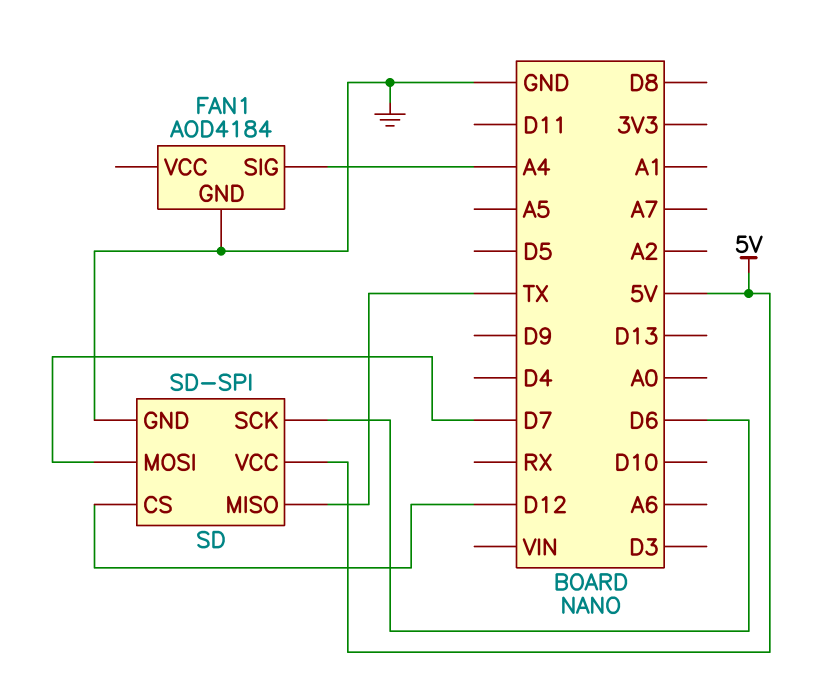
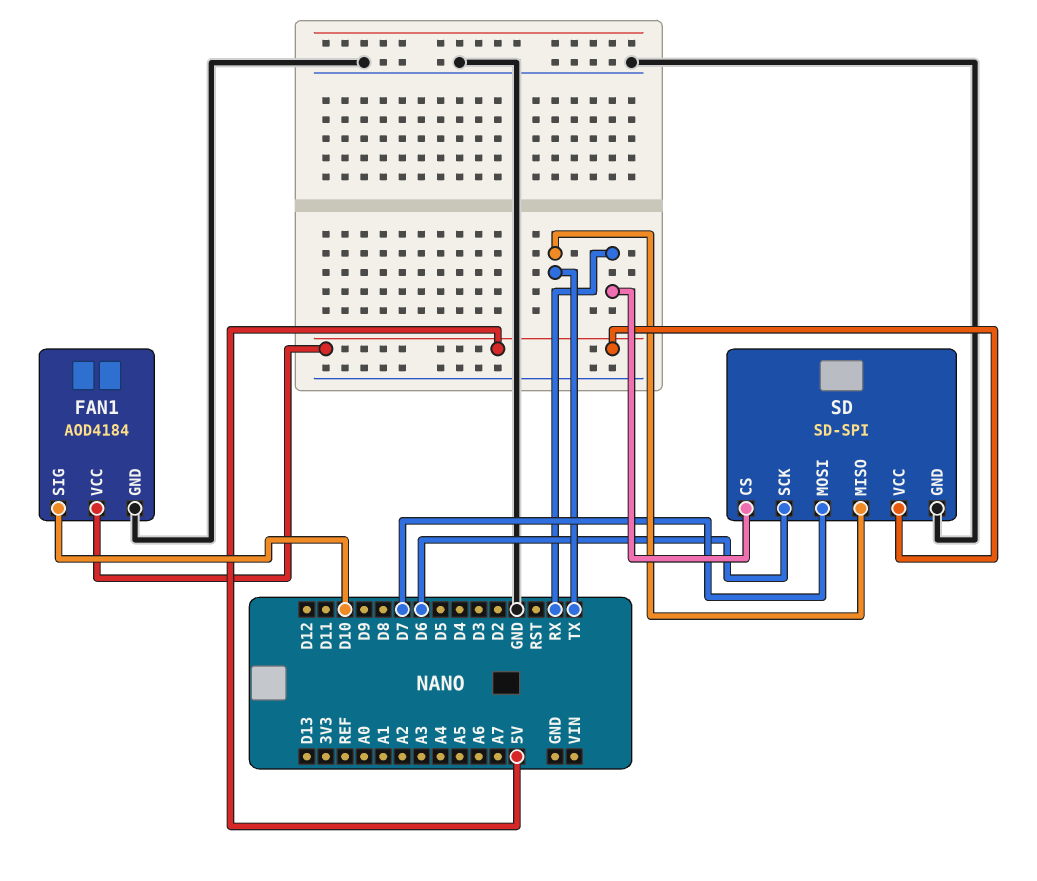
FAN1 pin SIG: A4 -> D10
FAN1 pin VCC: none -> 5V
SD pin CS: D12 -> RX

